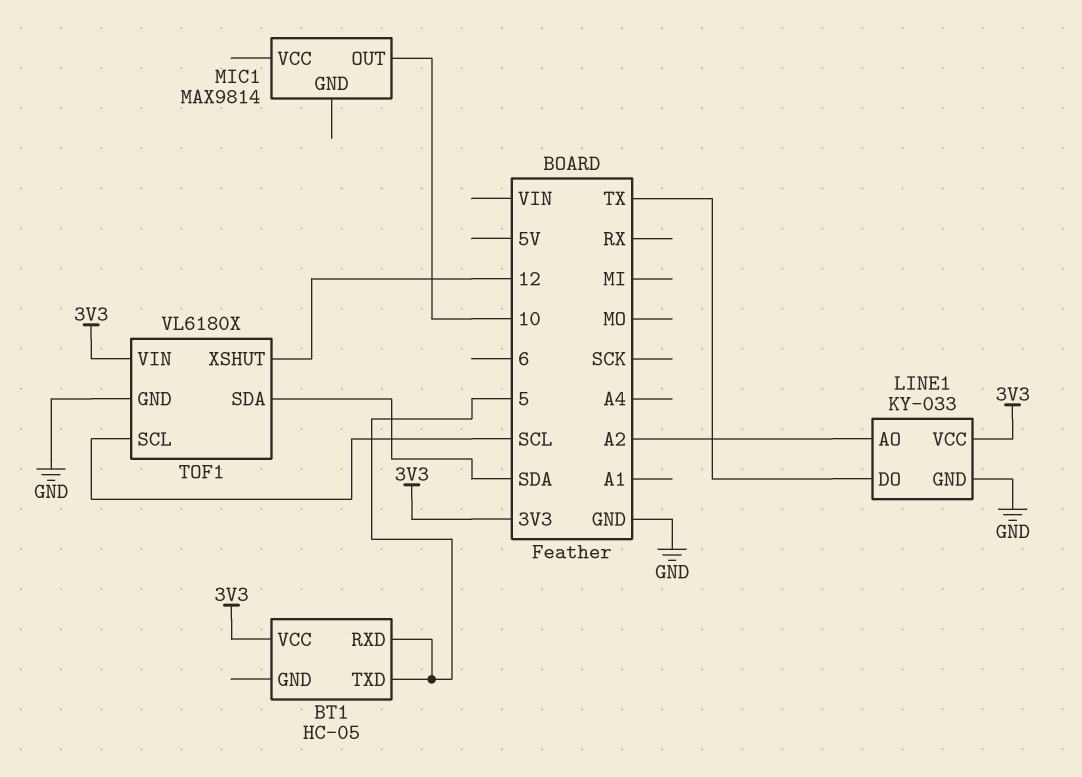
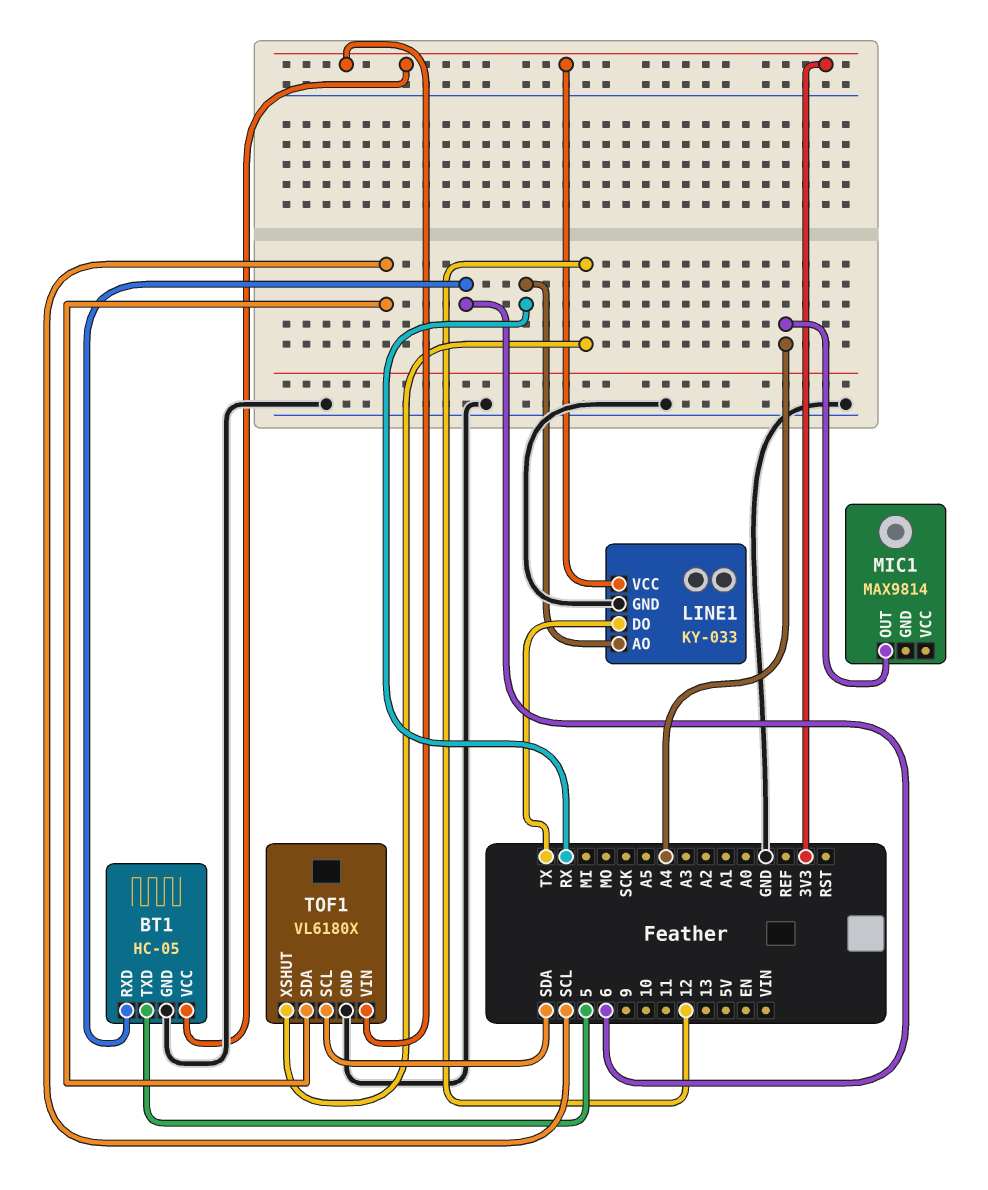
BT1 pin GND: none -> GND
BT1 pin RXD: 5 -> 6
LINE1 pin AO: A2 -> RX
MIC1 pin OUT: 10 -> A4
TOF1 pin SCL: SCL -> SDA
TOF1 pin SDA: SDA -> SCL

